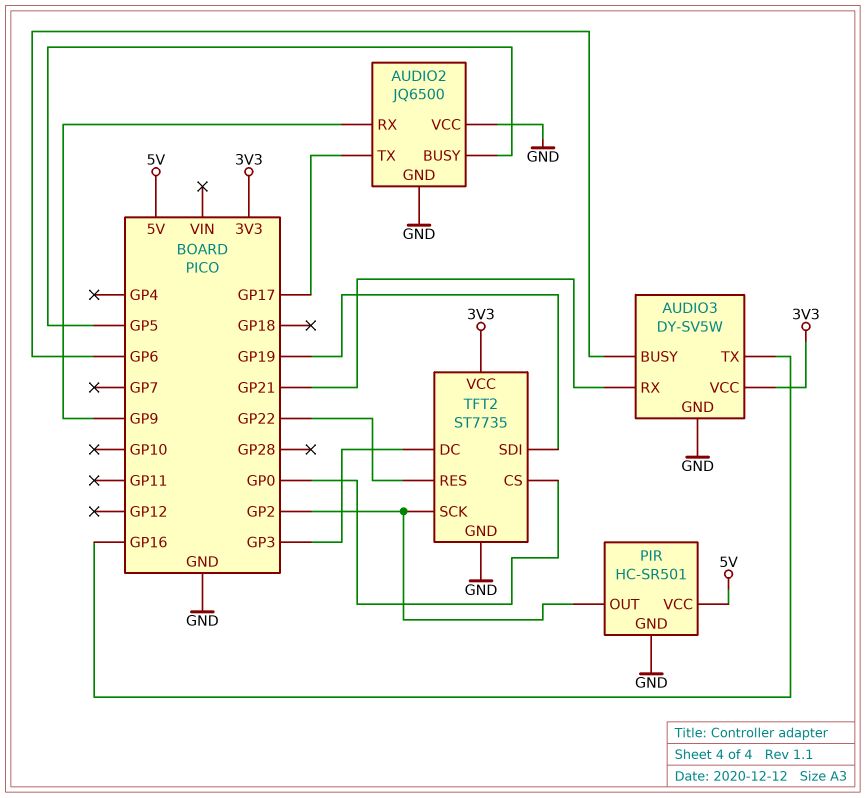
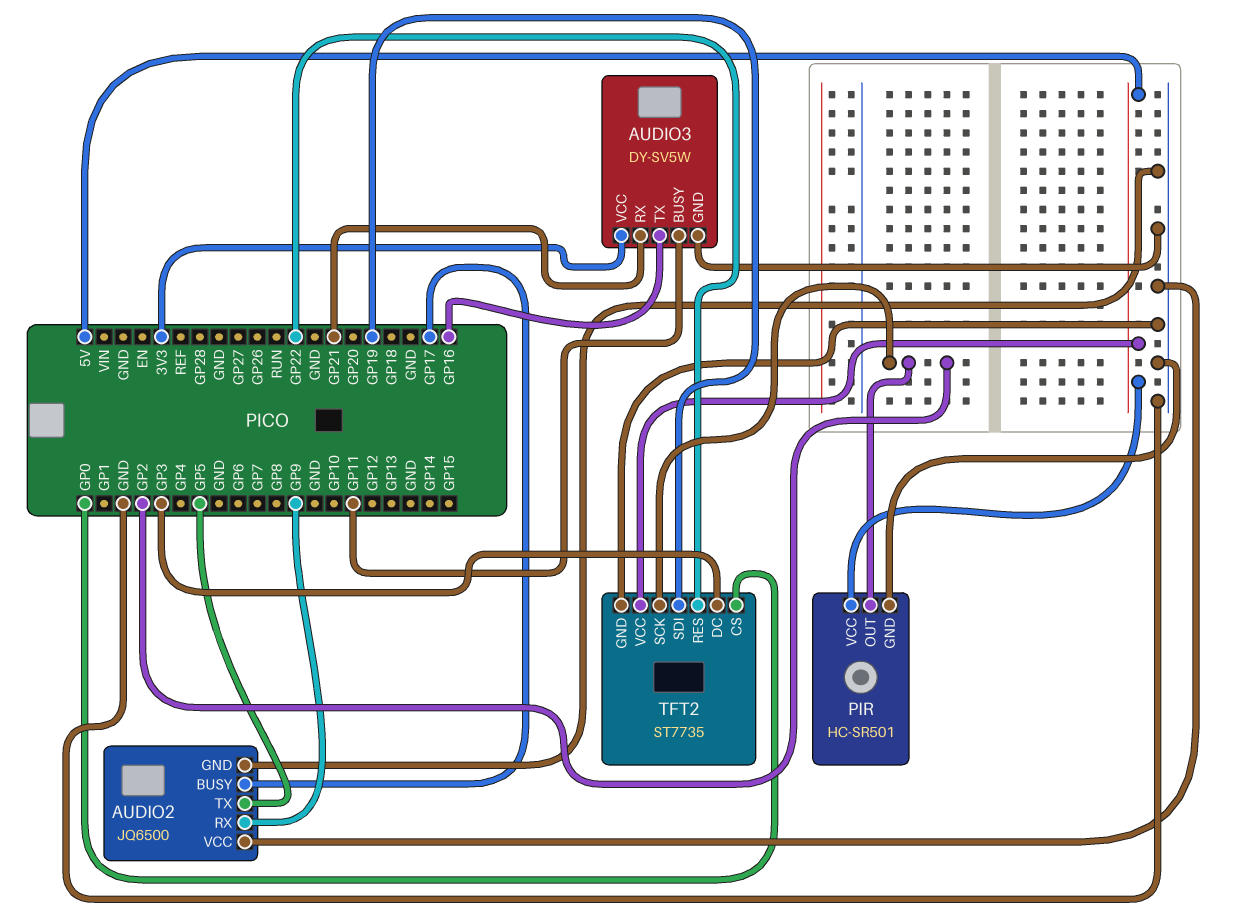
AUDIO2 pin BUSY: GP5 -> GP17
AUDIO2 pin TX: GP17 -> GP5
AUDIO3 pin BUSY: GP6 -> GP11
TFT2 pin VCC: 3V3 -> 5V

